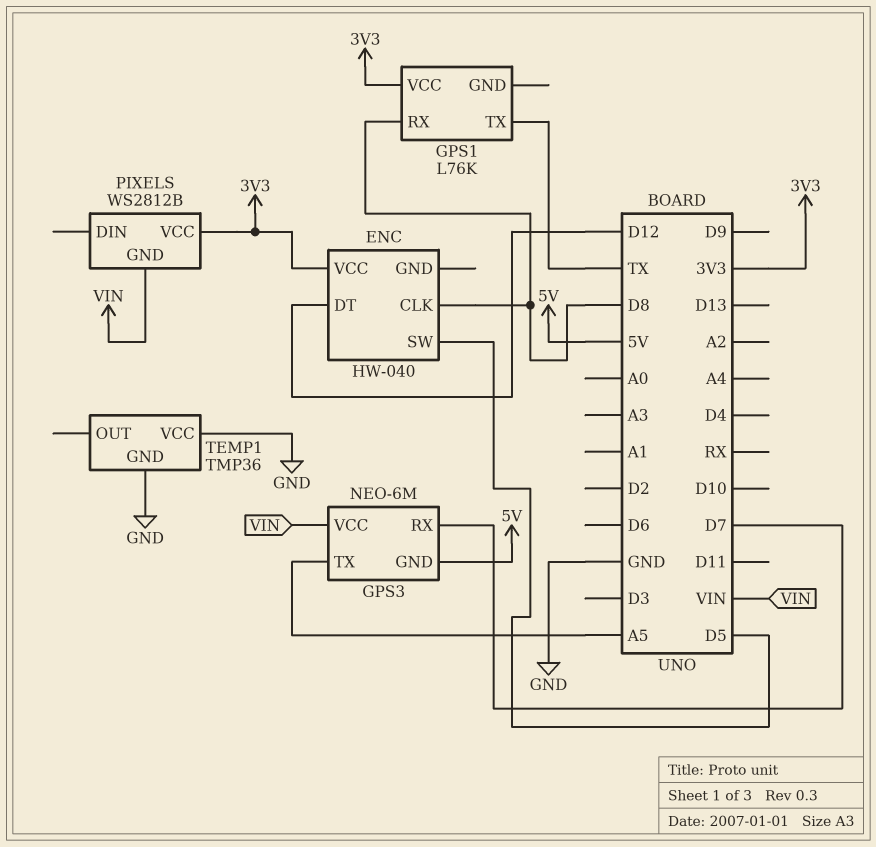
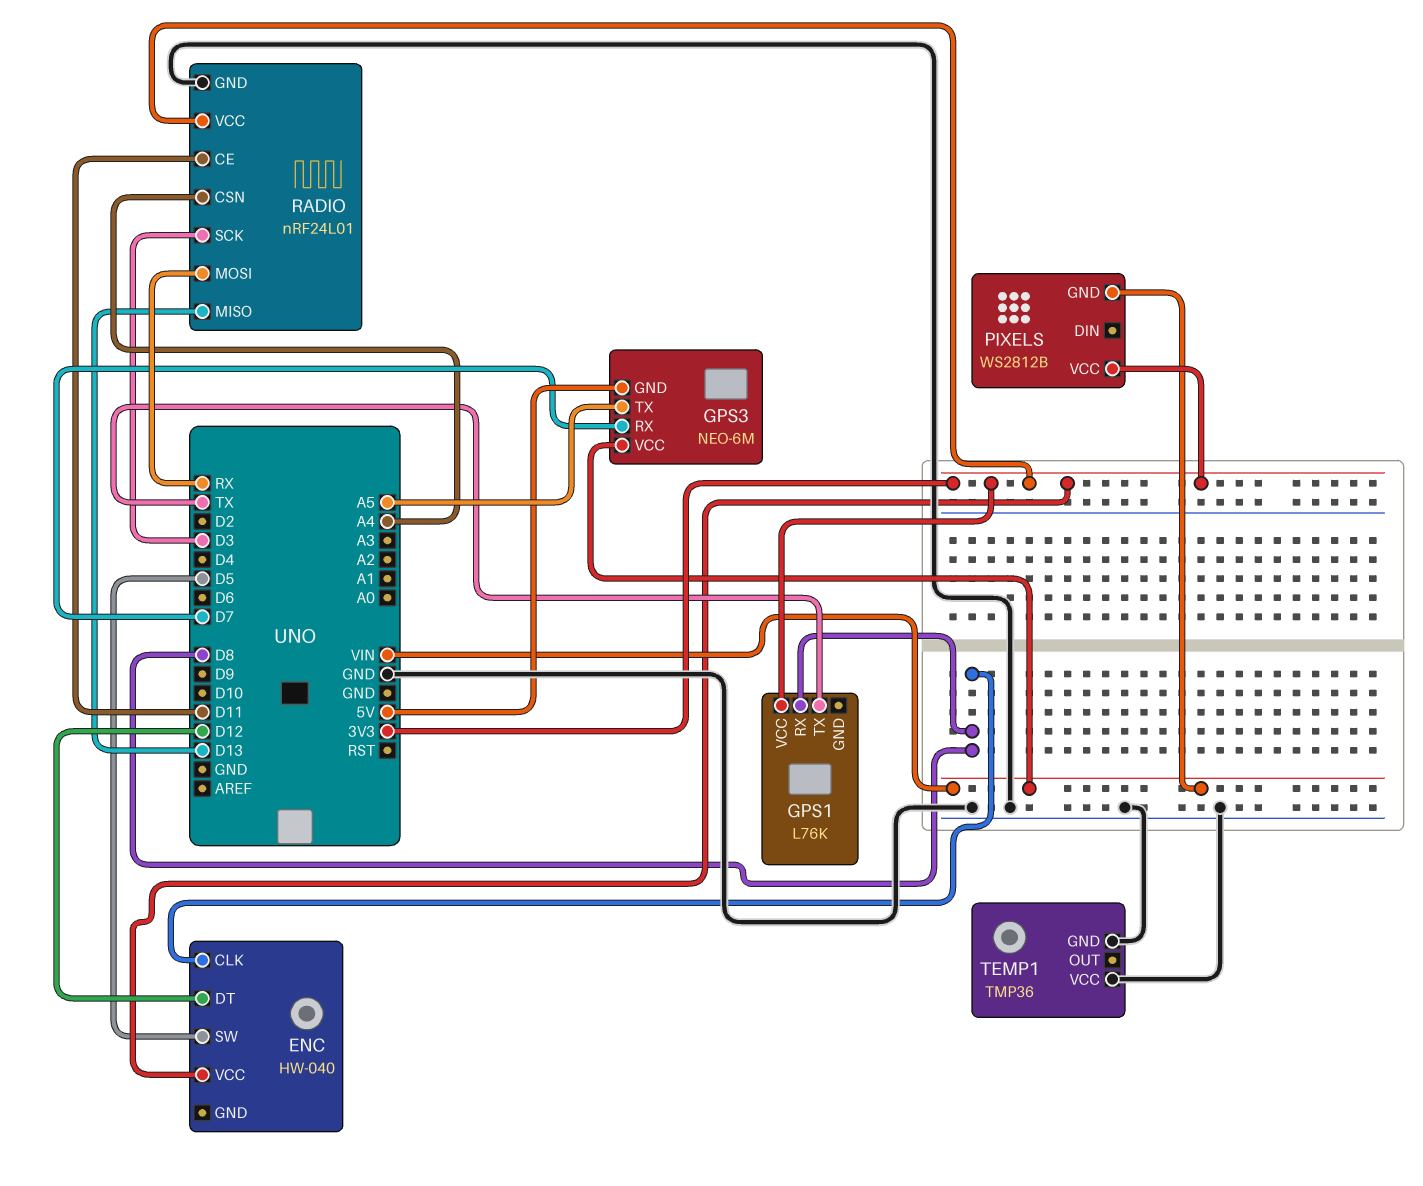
RADIO: none -> nRF24L01
RADIO pin CE: none -> D11
RADIO pin CSN: none -> A4
RADIO pin GND: none -> GND
RADIO pin MISO: none -> D13
RADIO pin MOSI: none -> RX
RADIO pin SCK: none -> D3
RADIO pin VCC: none -> 3V3

